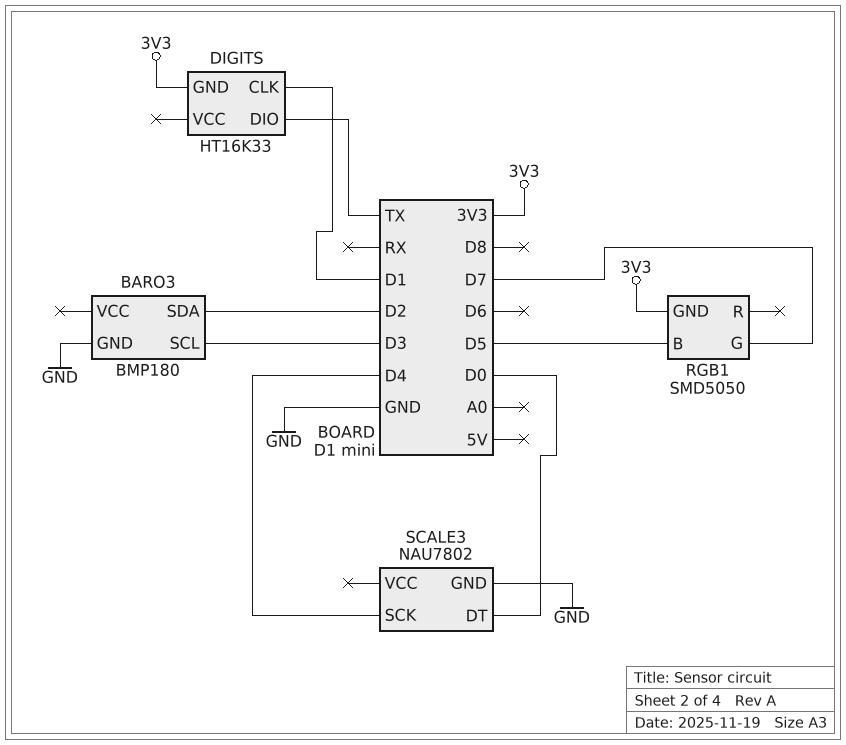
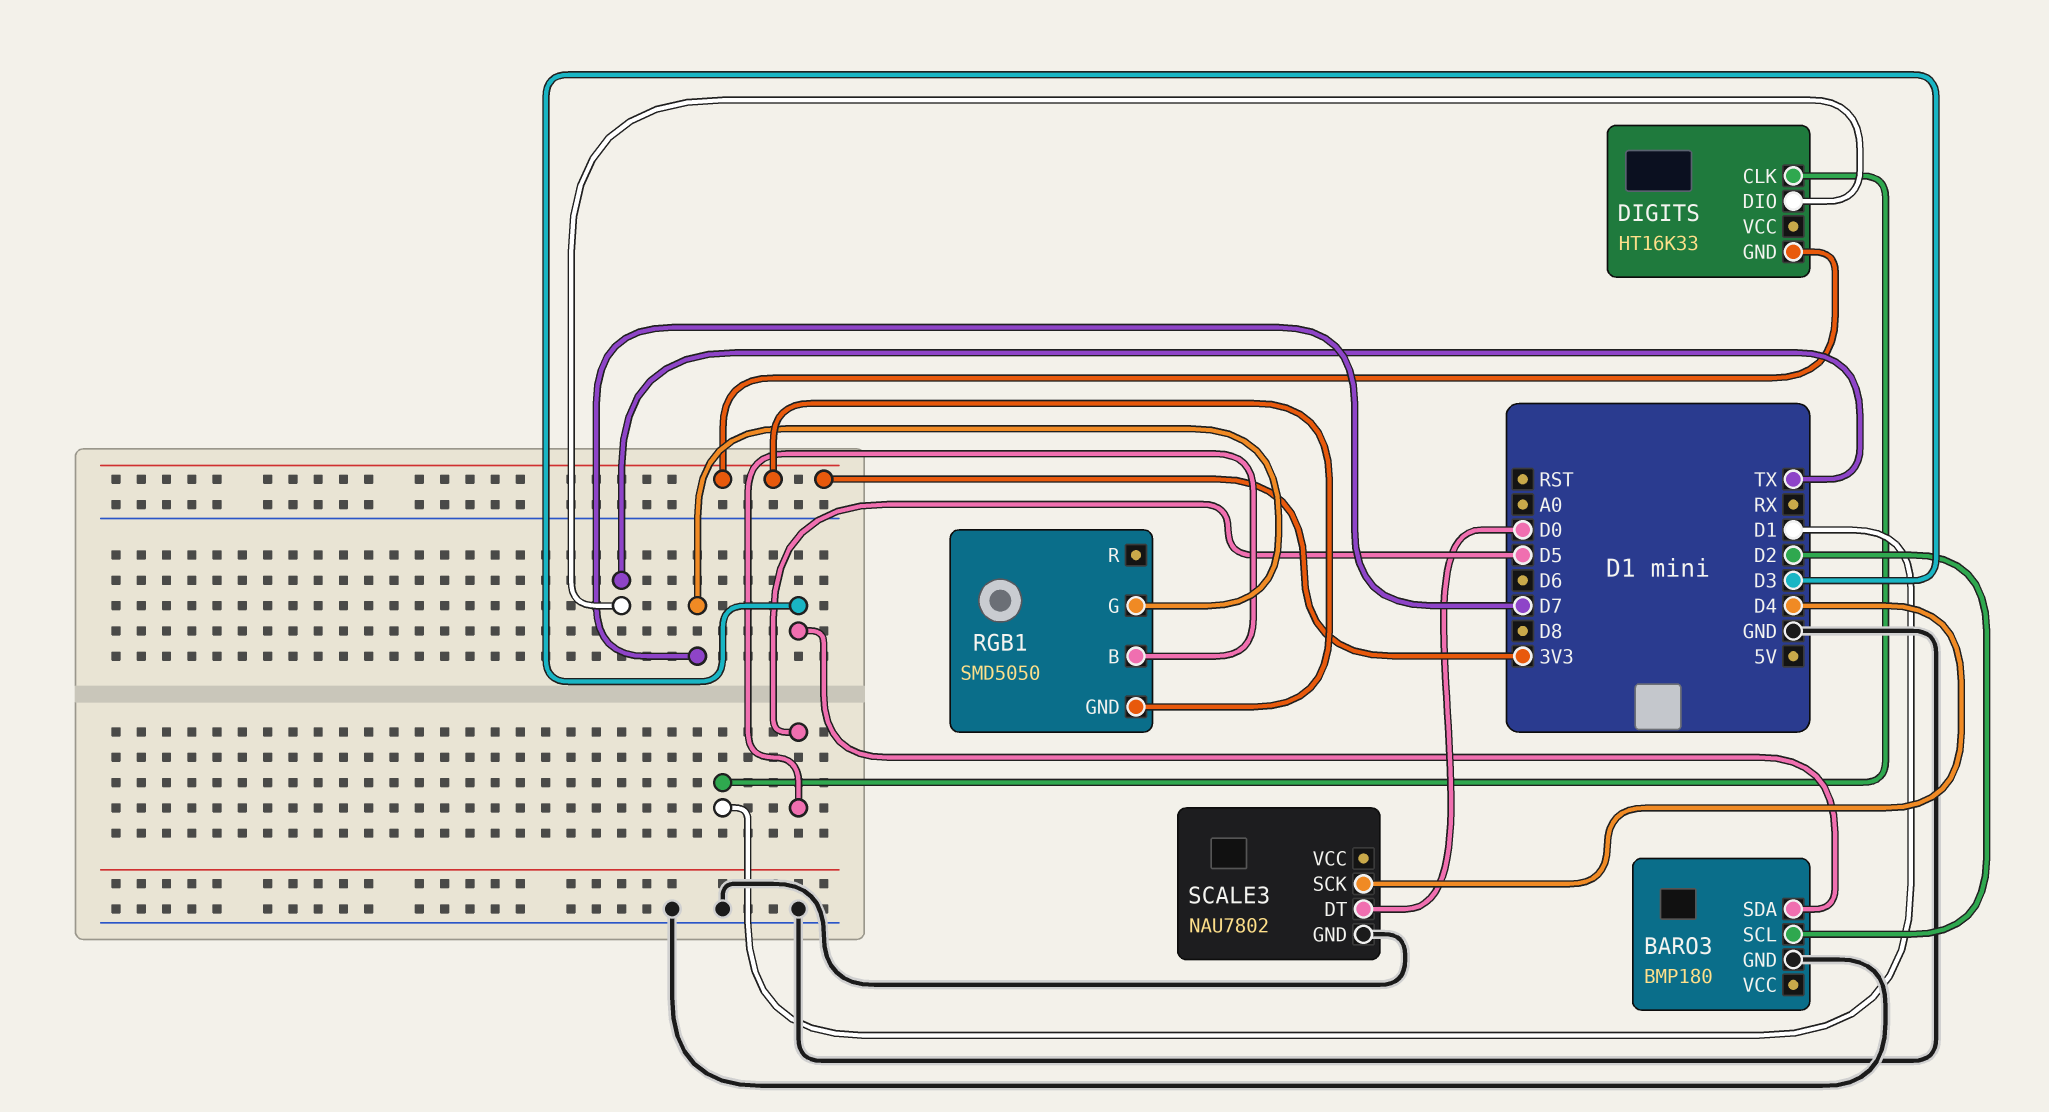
BARO3 pin SCL: D3 -> D2
BARO3 pin SDA: D2 -> D3

